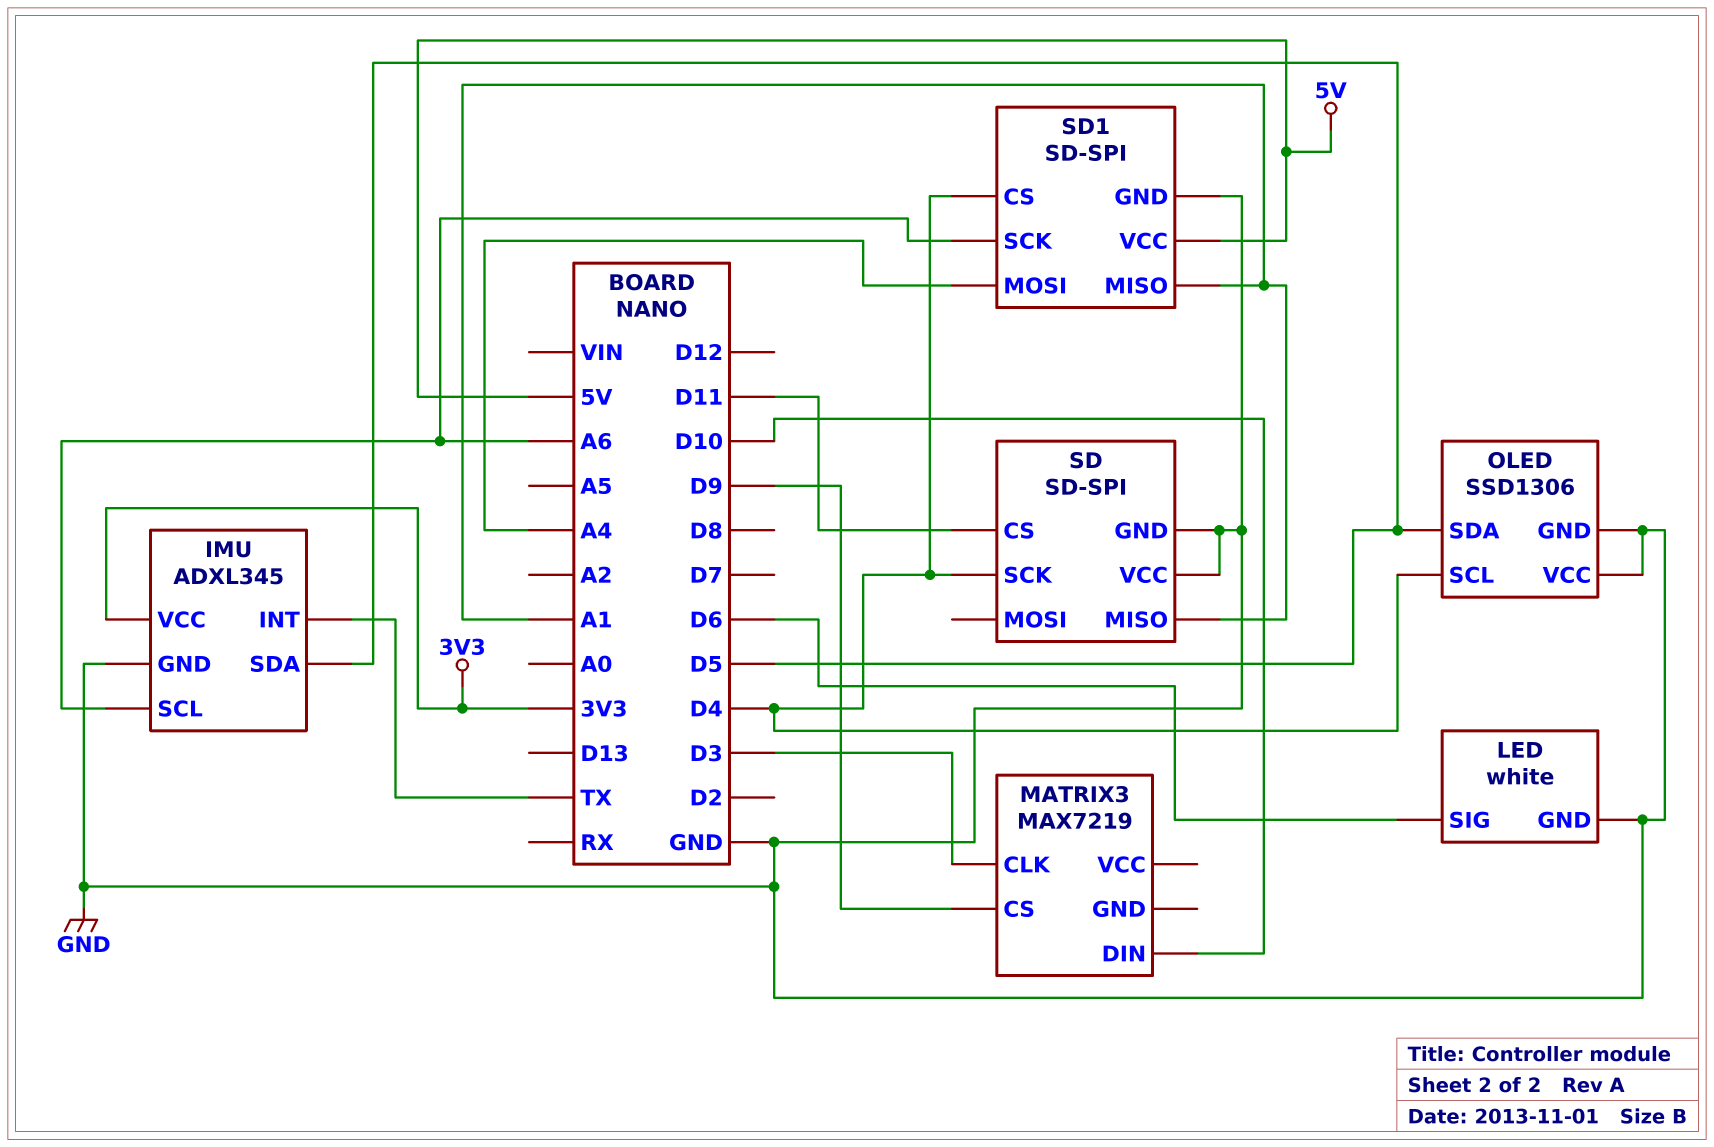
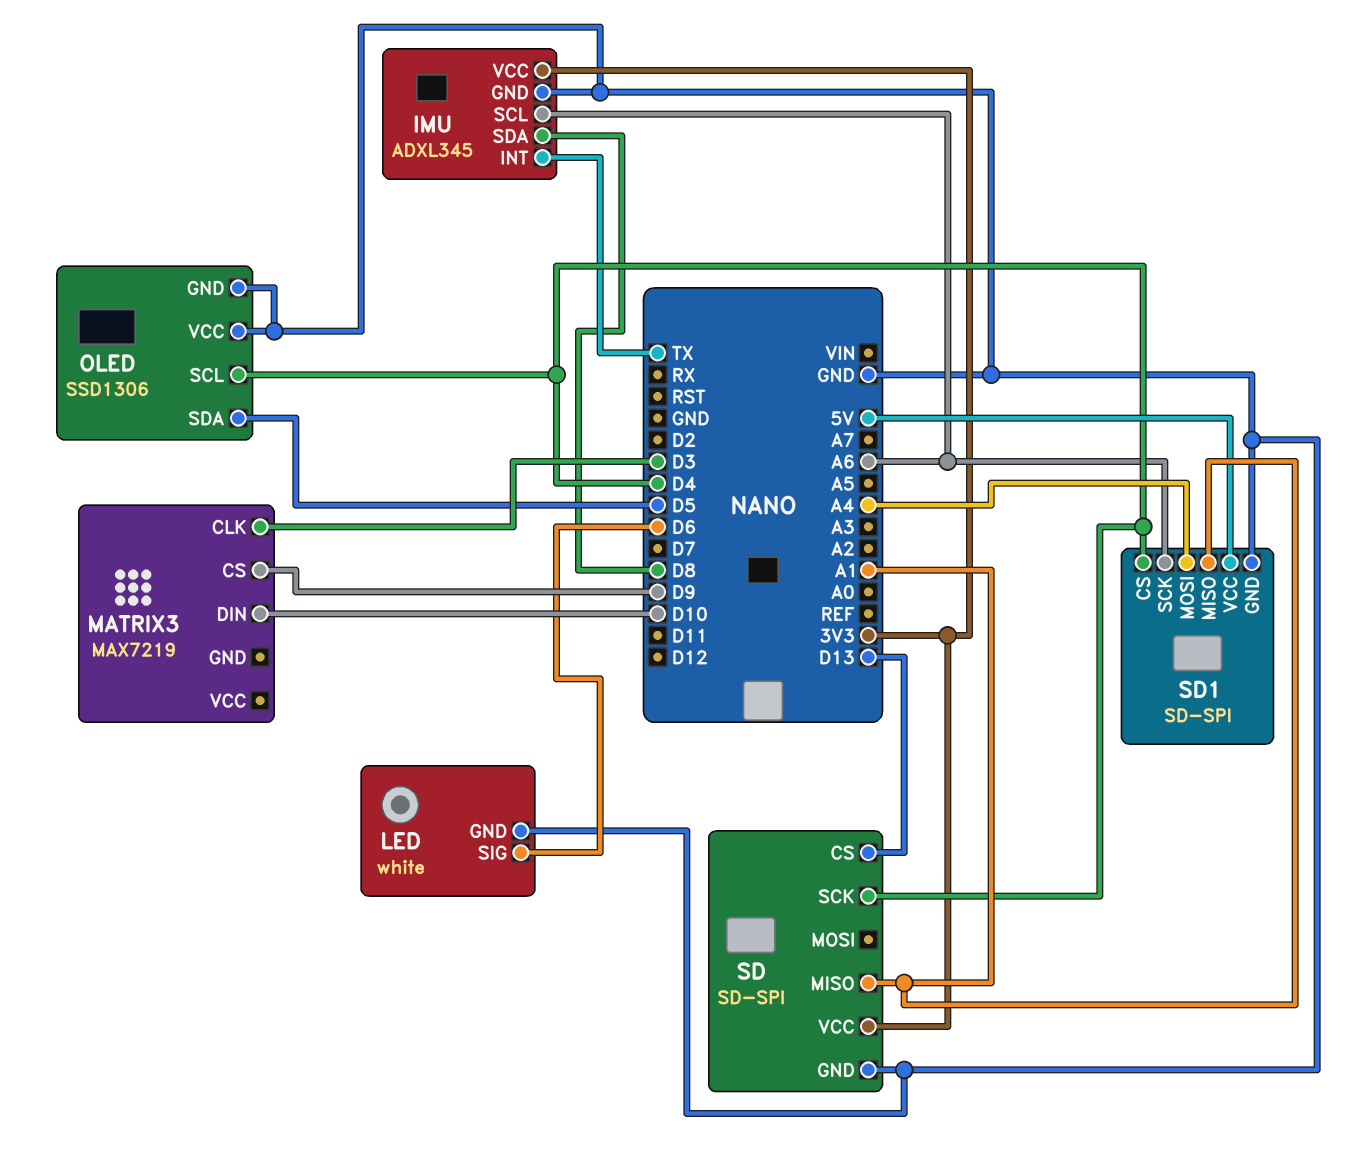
IMU pin SDA: D5 -> D8
SD pin CS: D11 -> D13
SD pin VCC: GND -> 3V3

